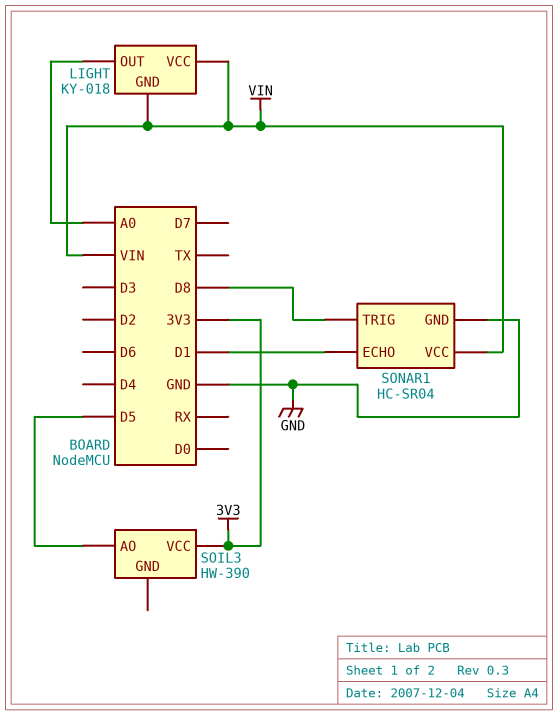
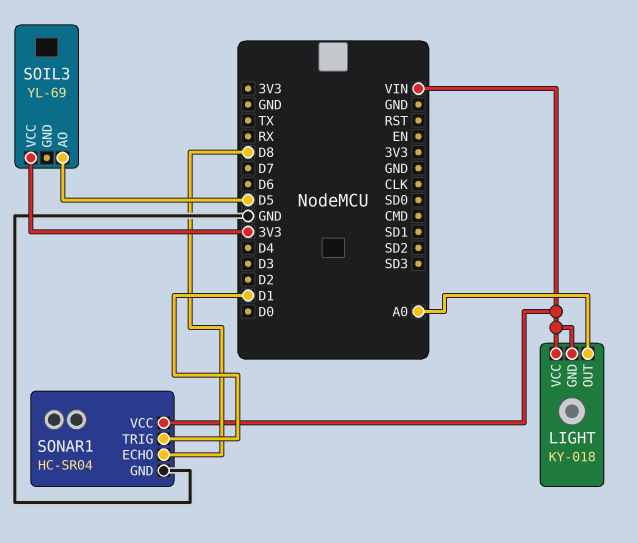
SOIL3: HW-390 -> YL-69
SONAR1 pin ECHO: D1 -> D8
SONAR1 pin TRIG: D8 -> D1

